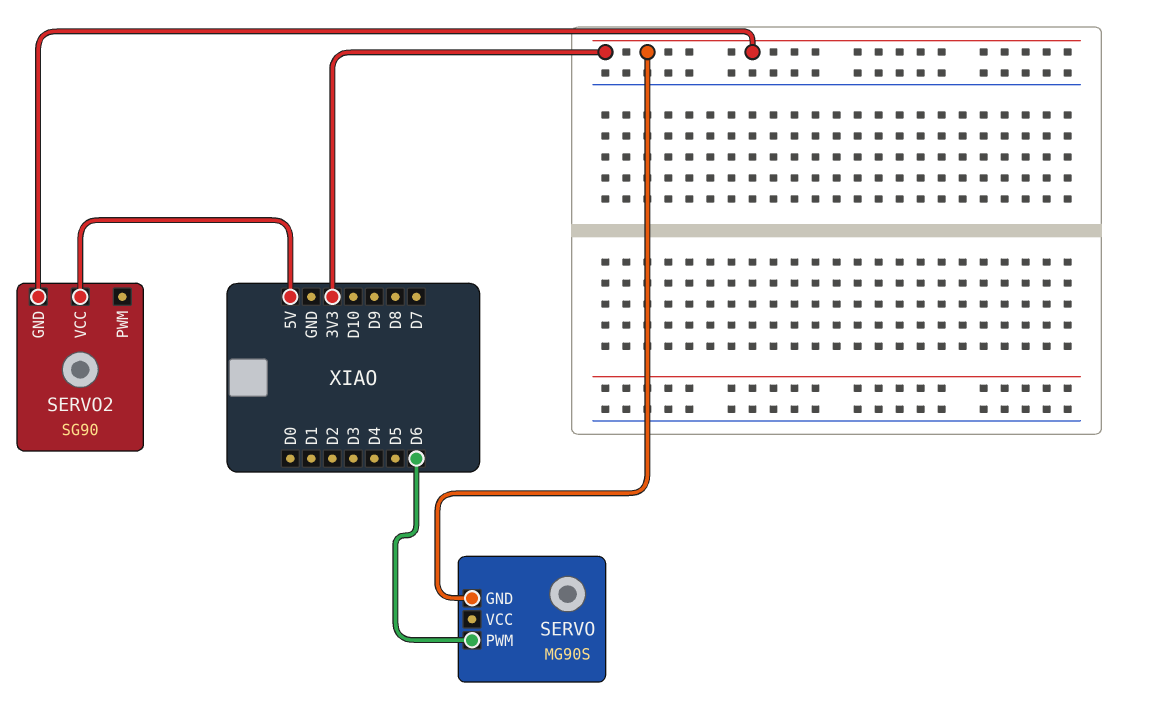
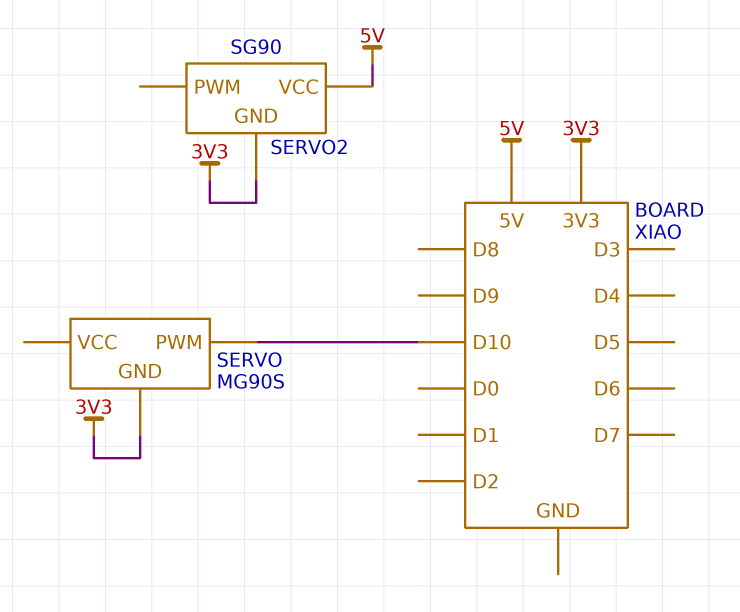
SERVO pin PWM: D6 -> D10

